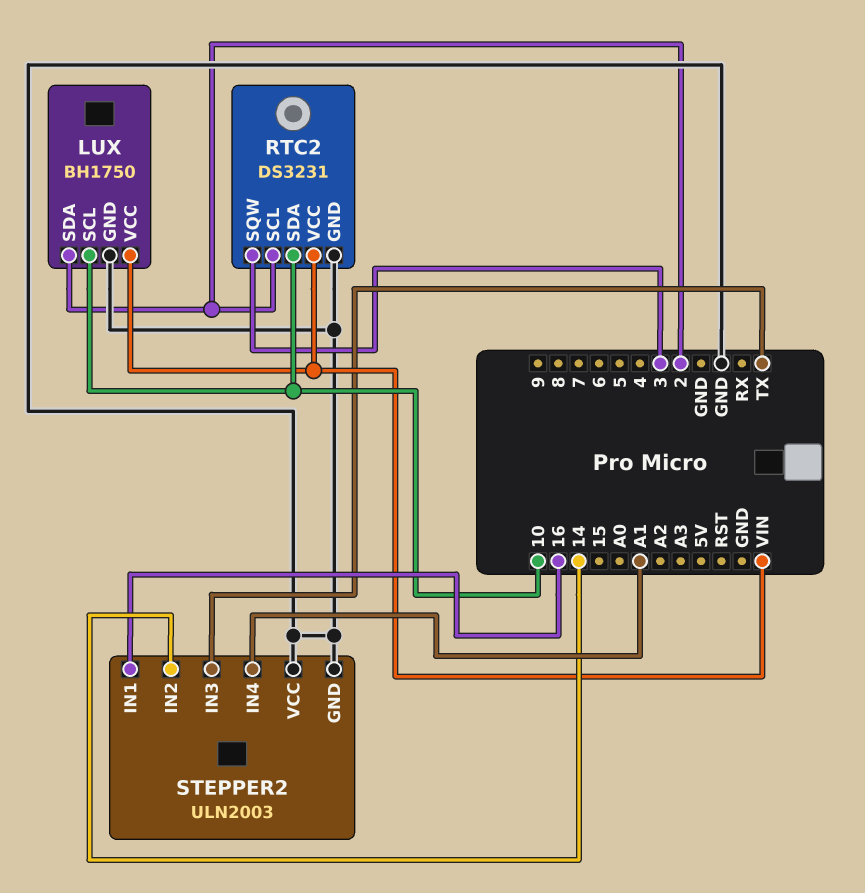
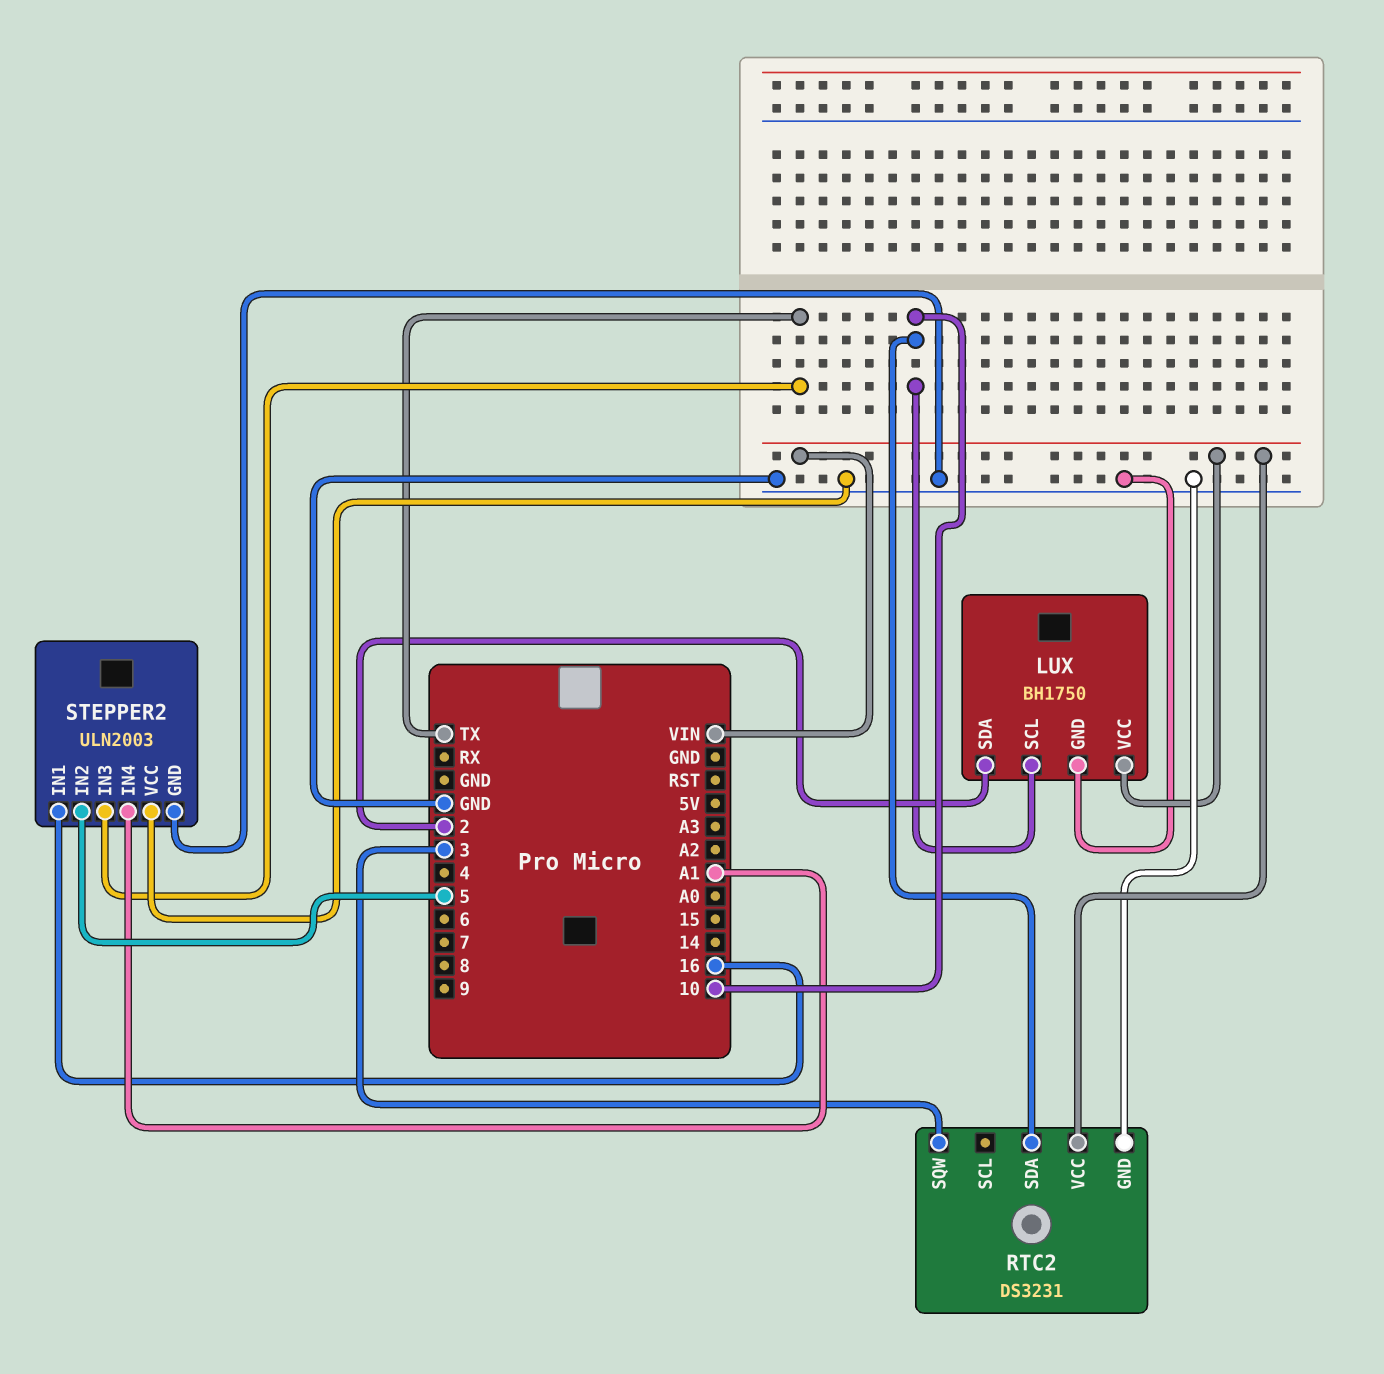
RTC2 pin SCL: 2 -> none
STEPPER2 pin IN2: 14 -> 5

